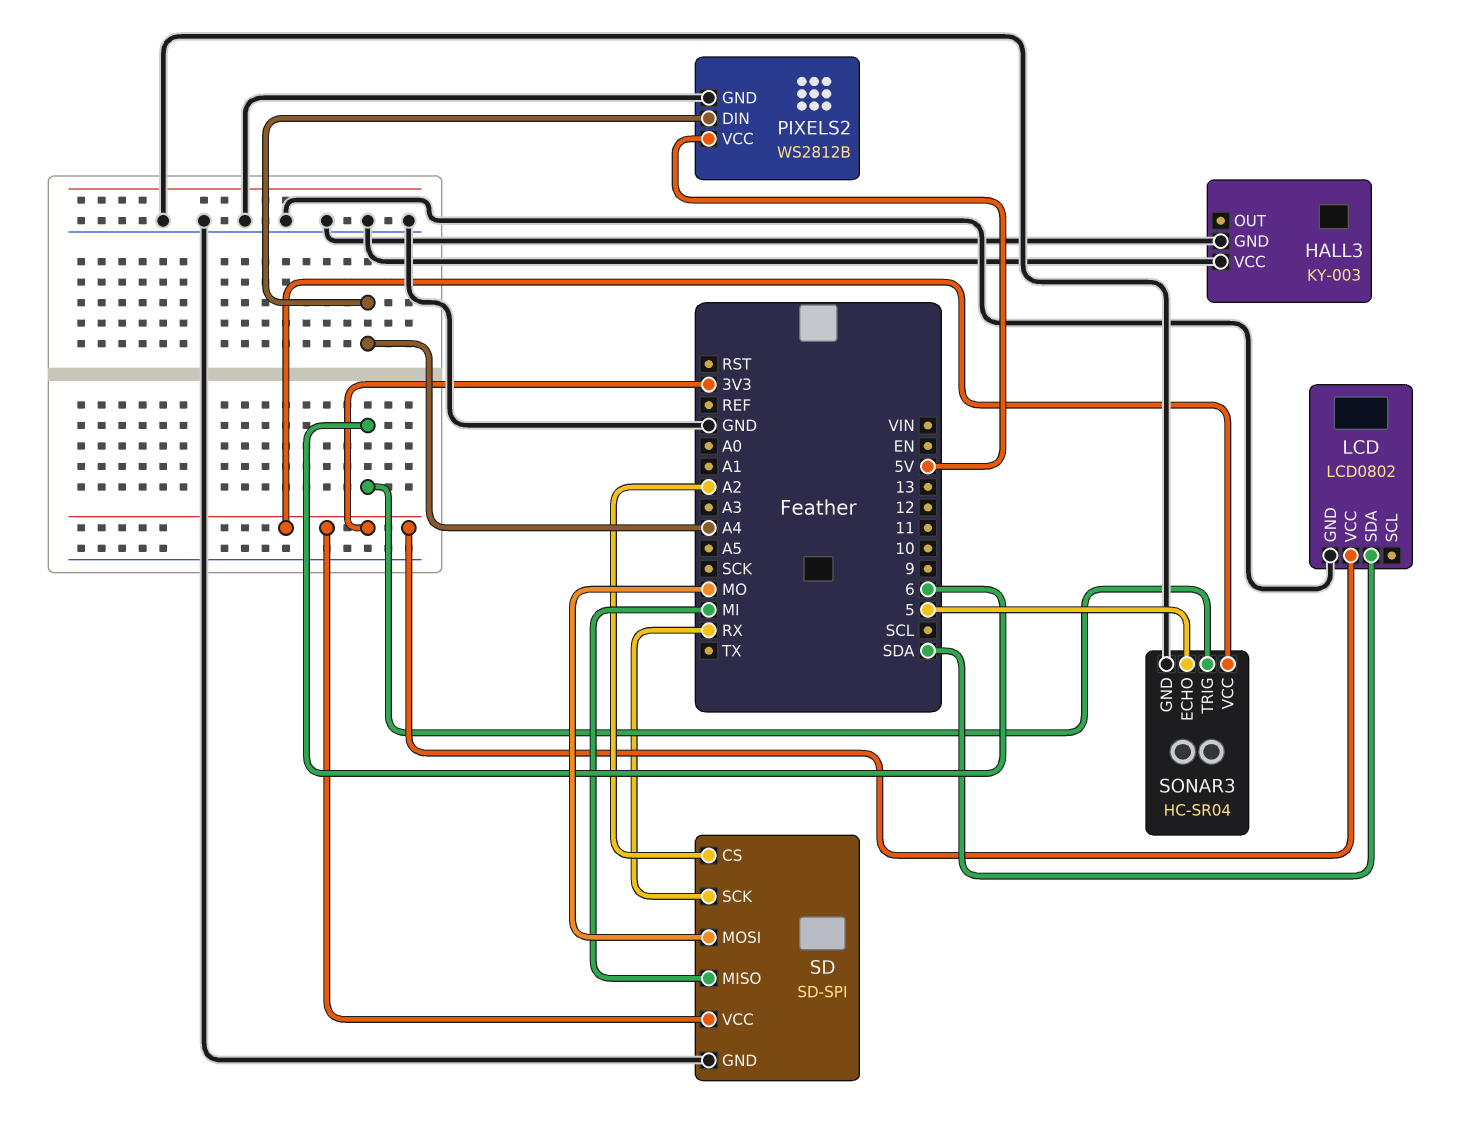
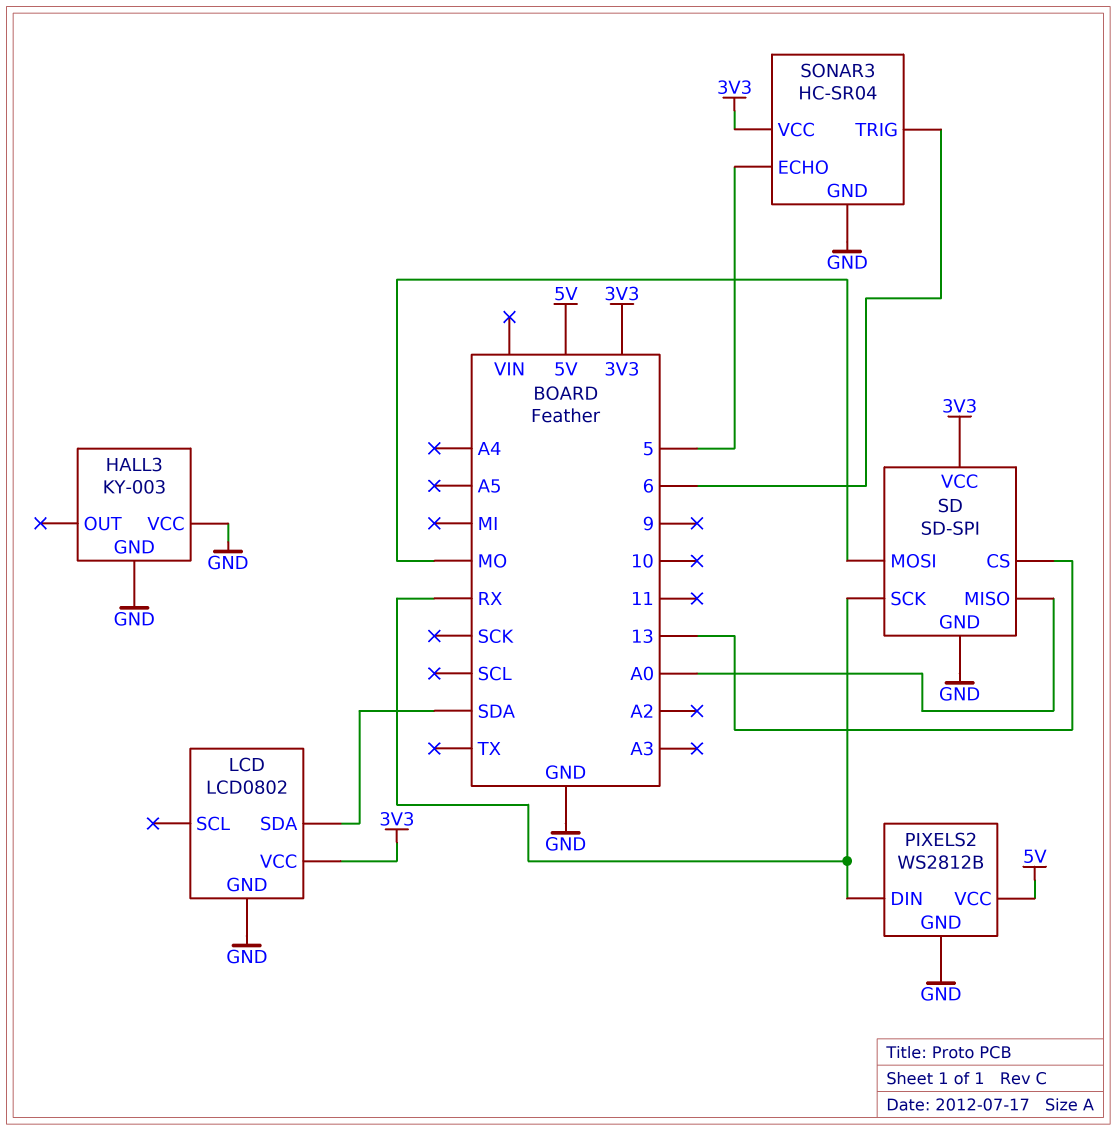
PIXELS2 pin DIN: A4 -> RX
SD pin CS: A2 -> 13
SD pin MISO: MI -> A0

